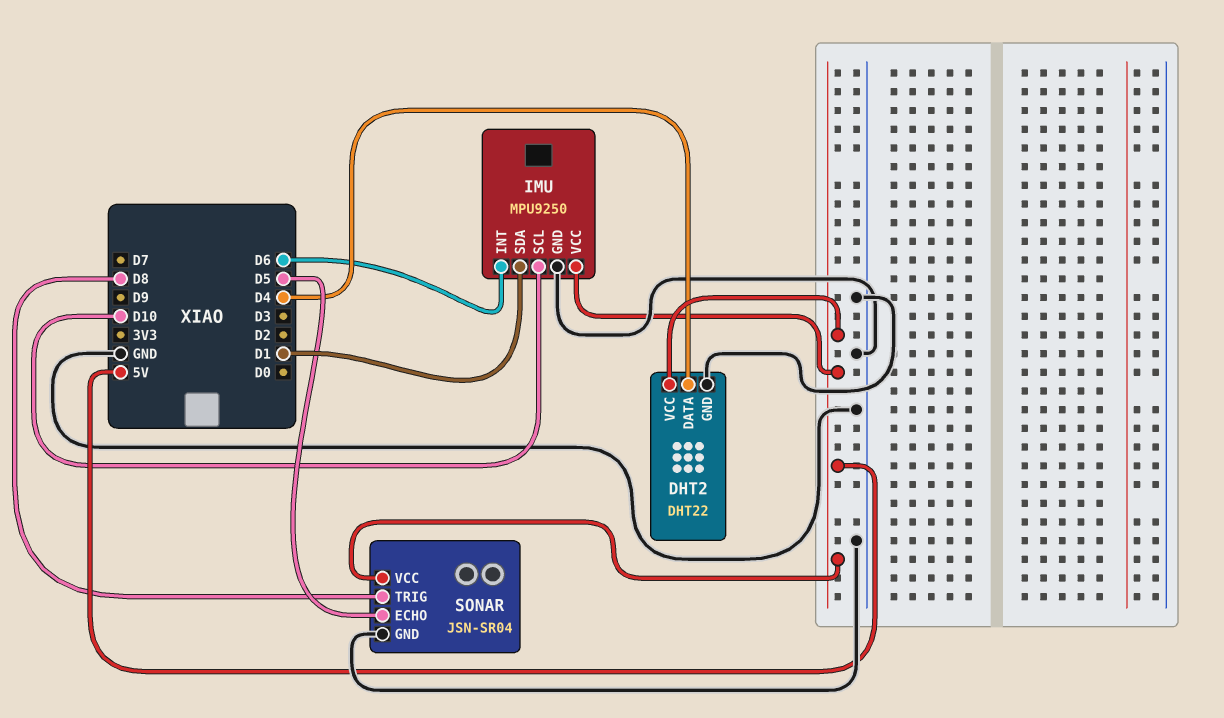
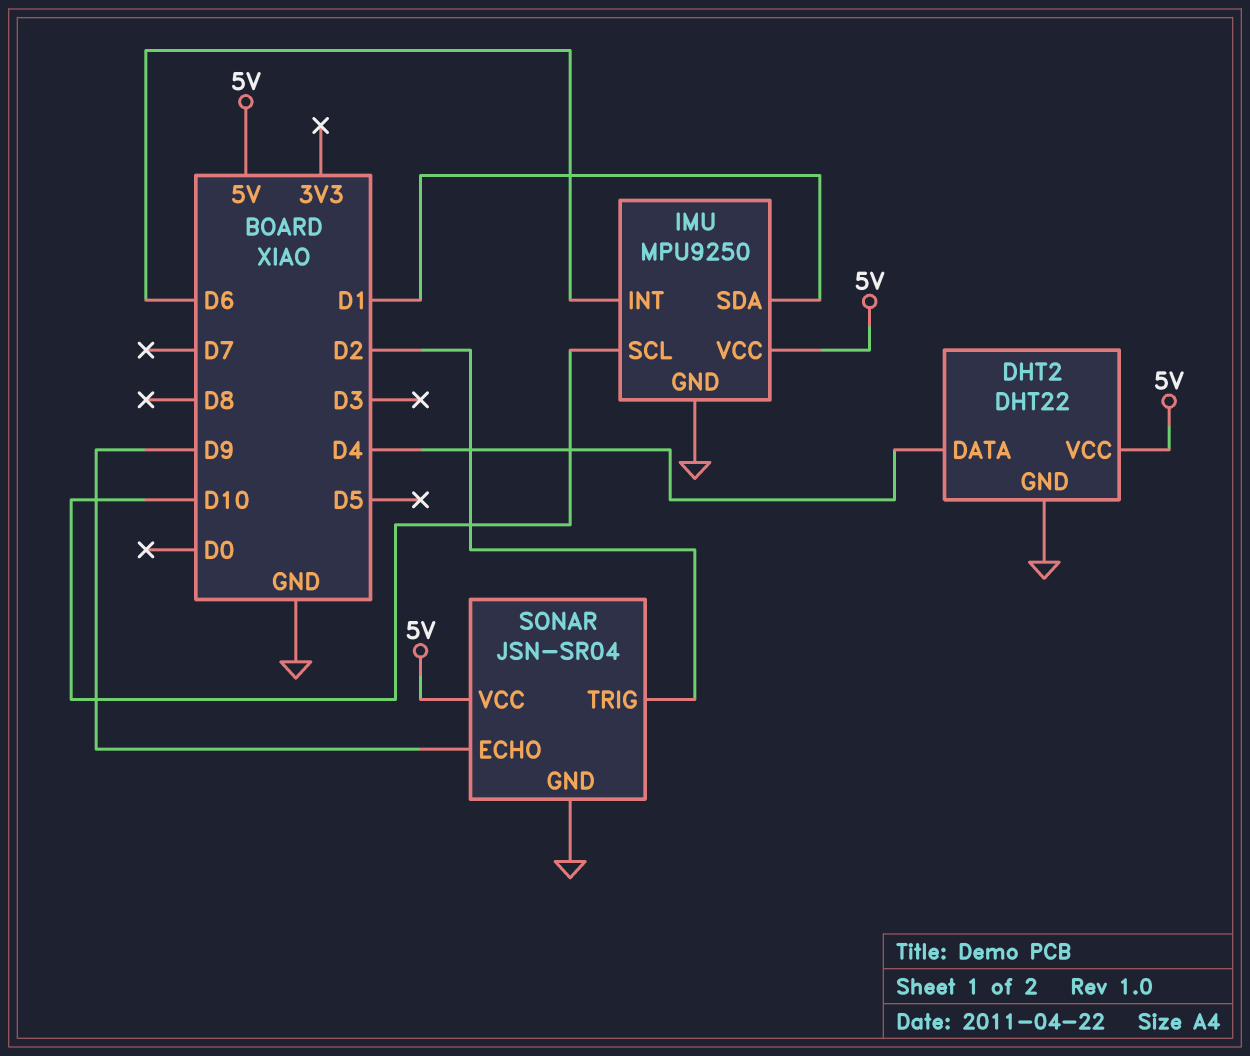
SONAR pin ECHO: D5 -> D9
SONAR pin TRIG: D8 -> D2

